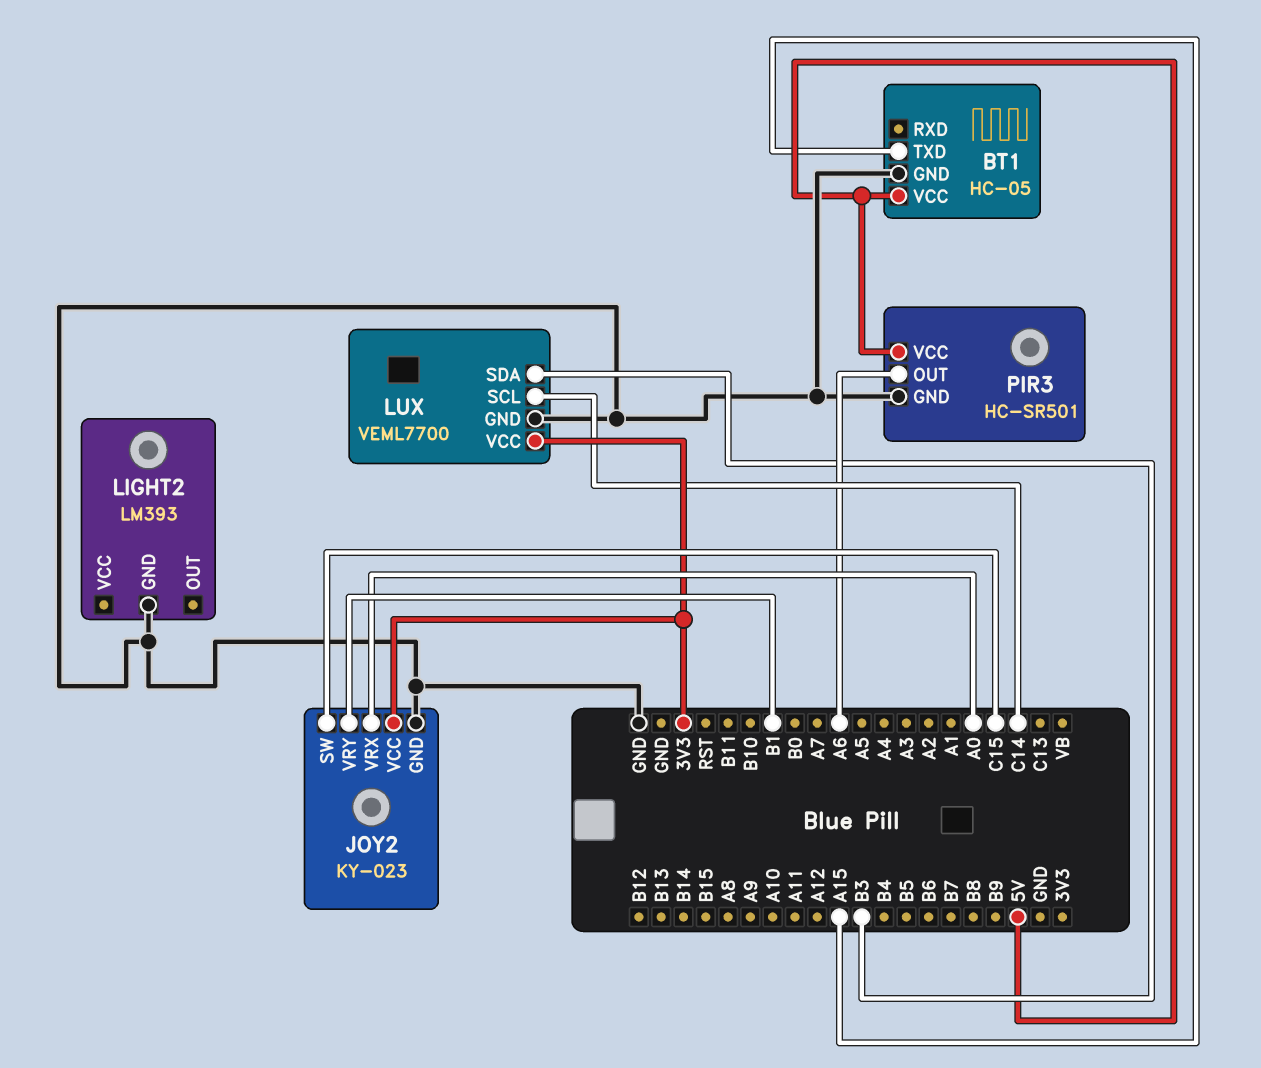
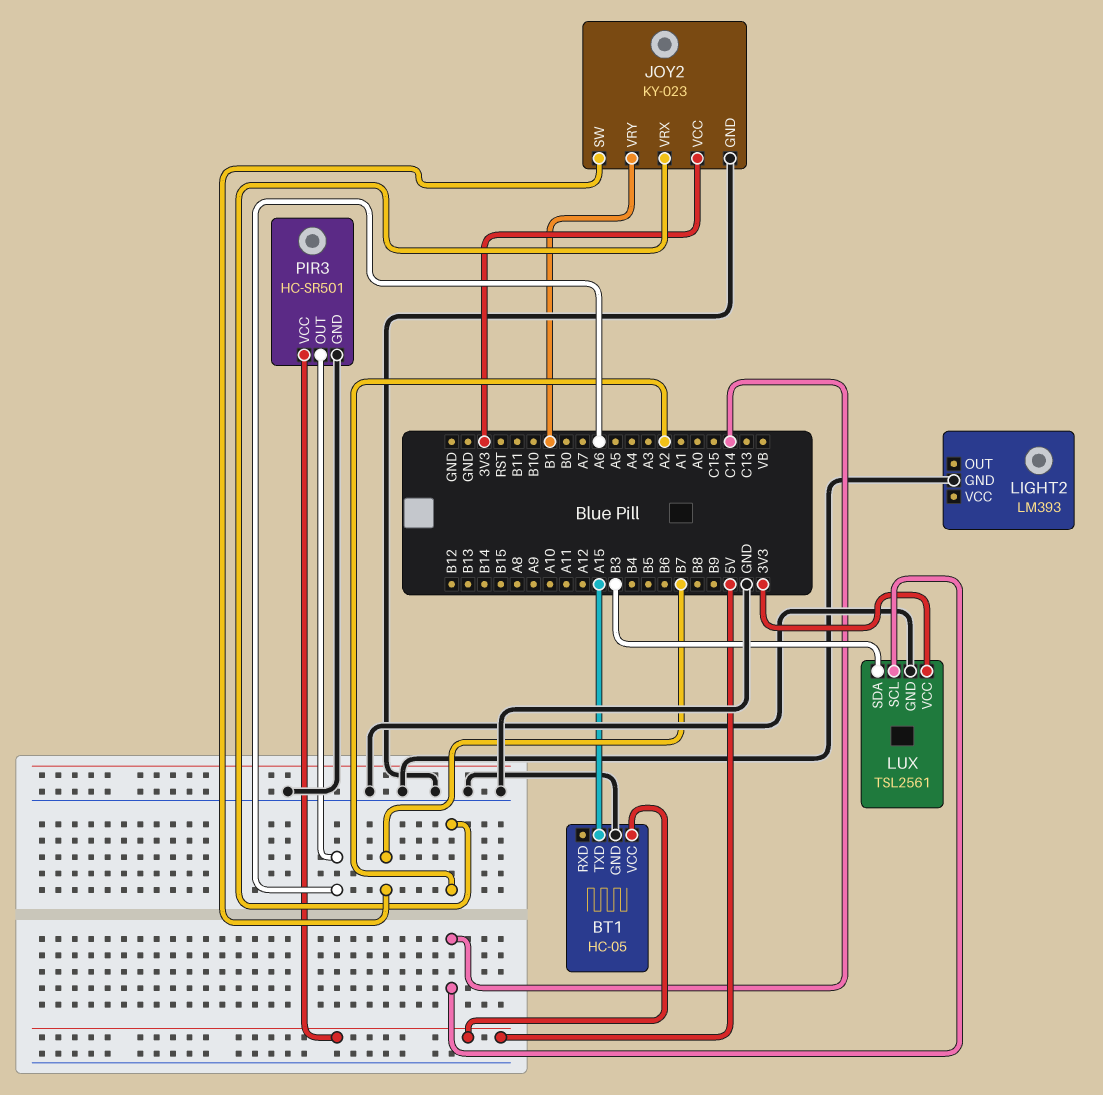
JOY2 pin SW: C15 -> B7
JOY2 pin VRX: A0 -> A2
LUX: VEML7700 -> TSL2561

